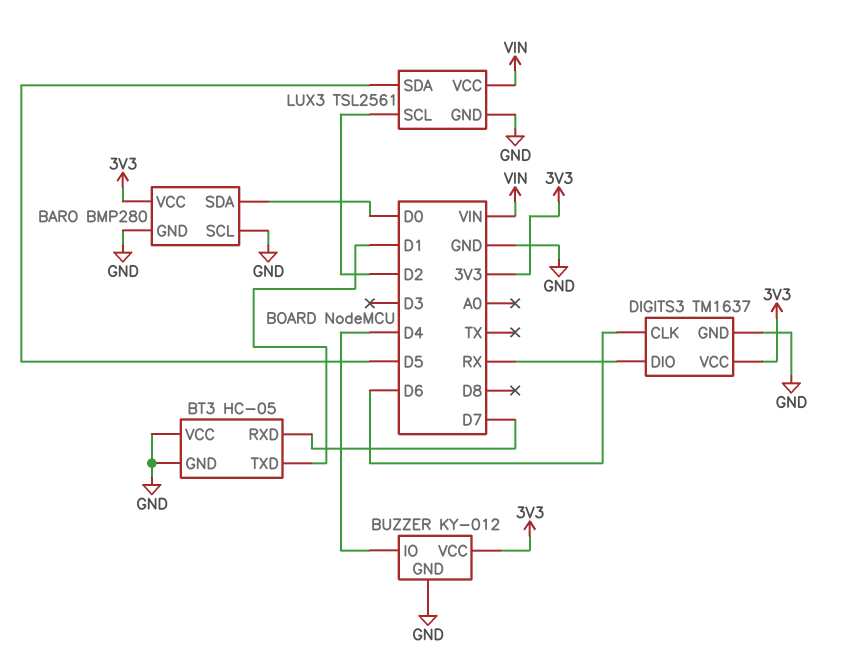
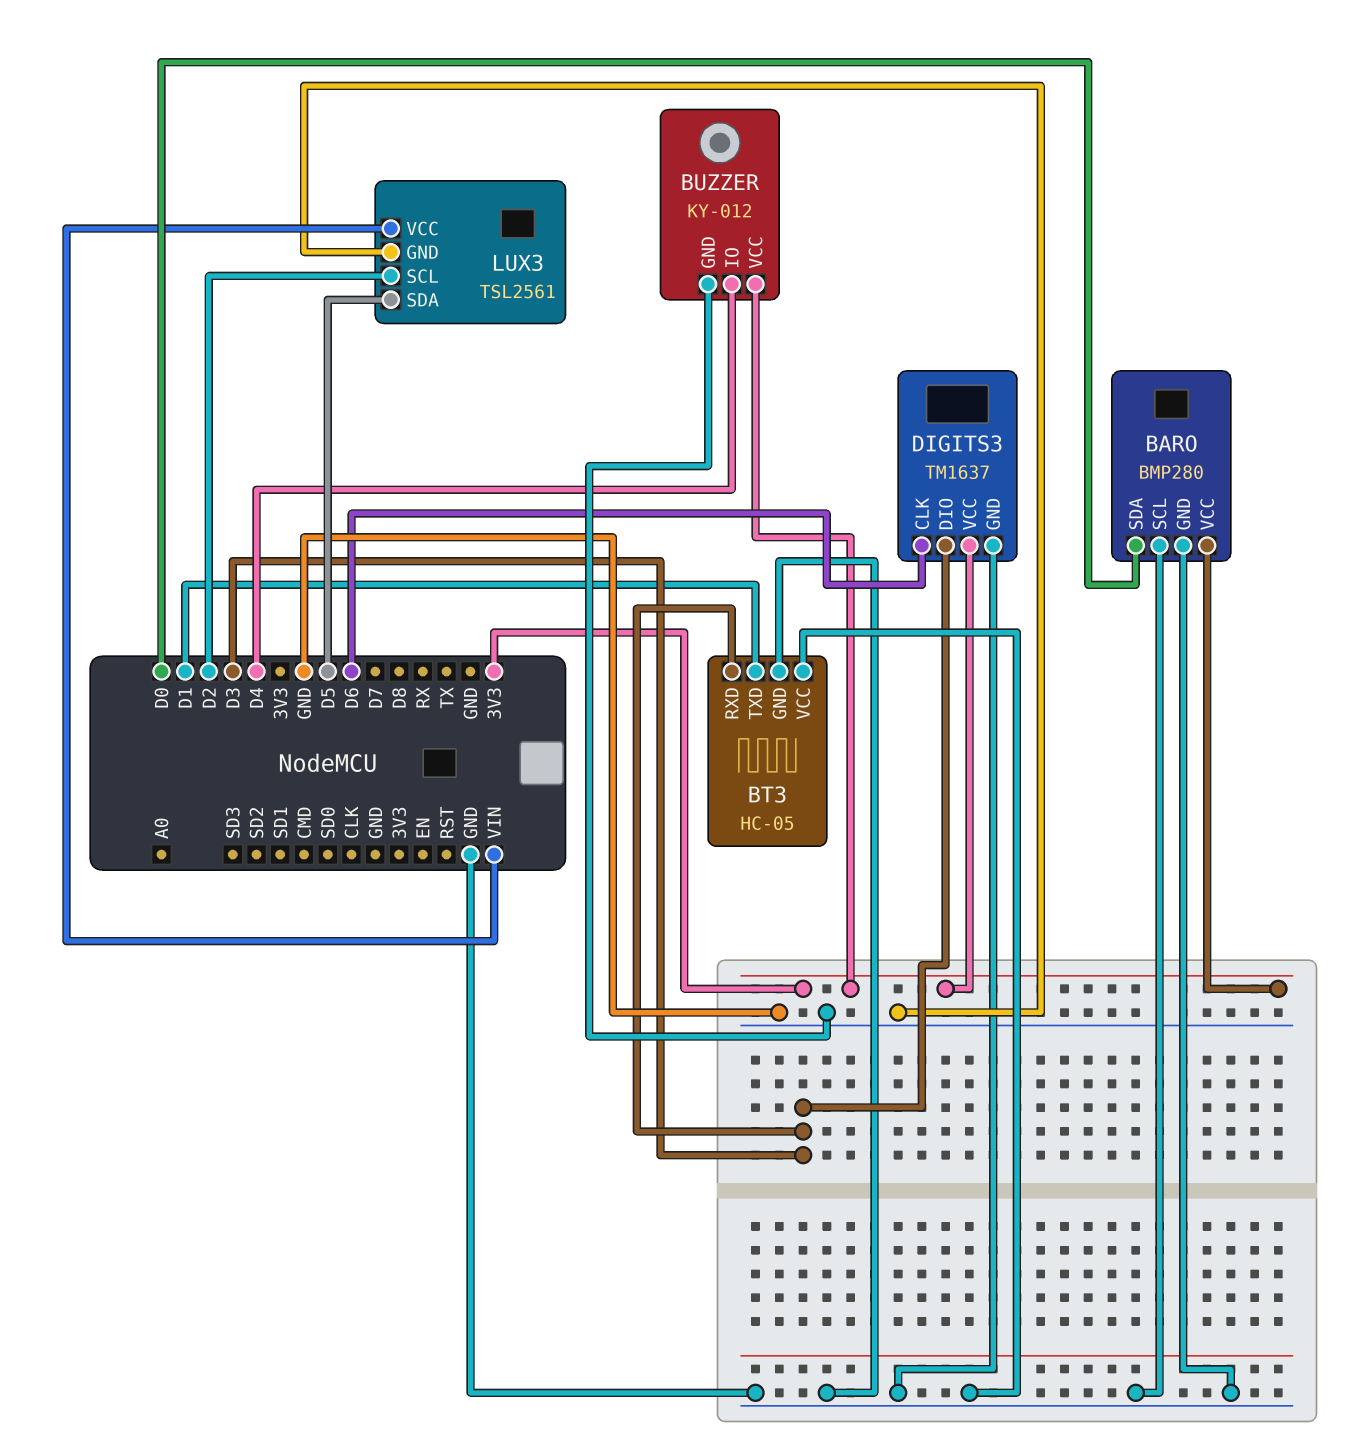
BT3 pin RXD: D7 -> D3
DIGITS3 pin DIO: RX -> D3

